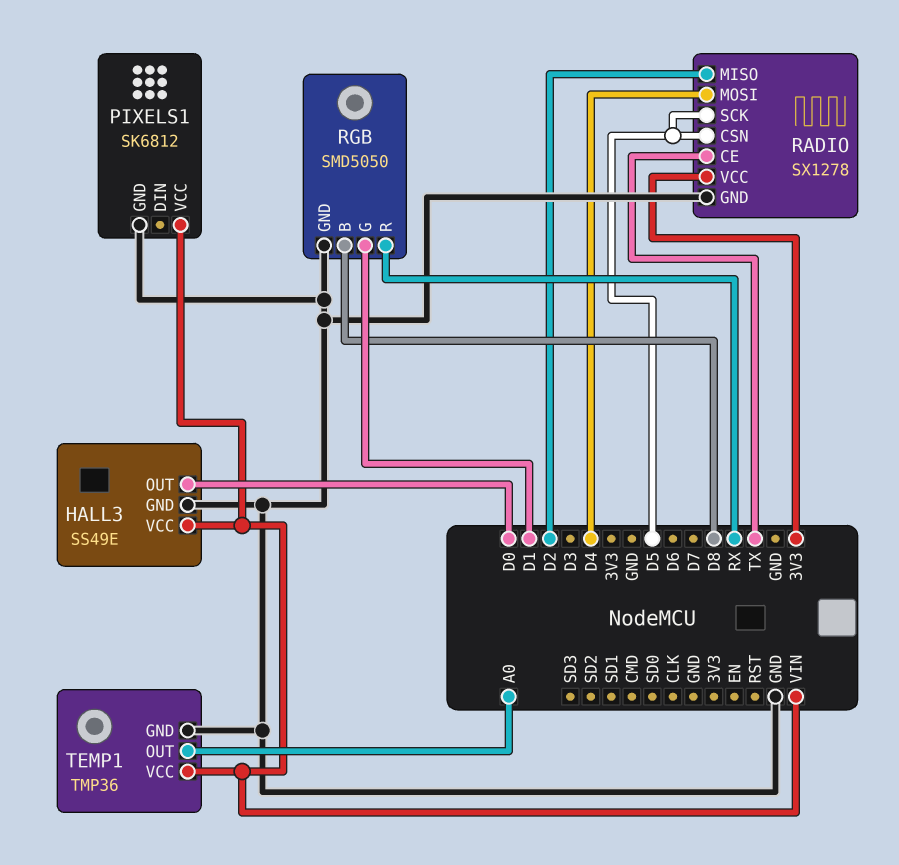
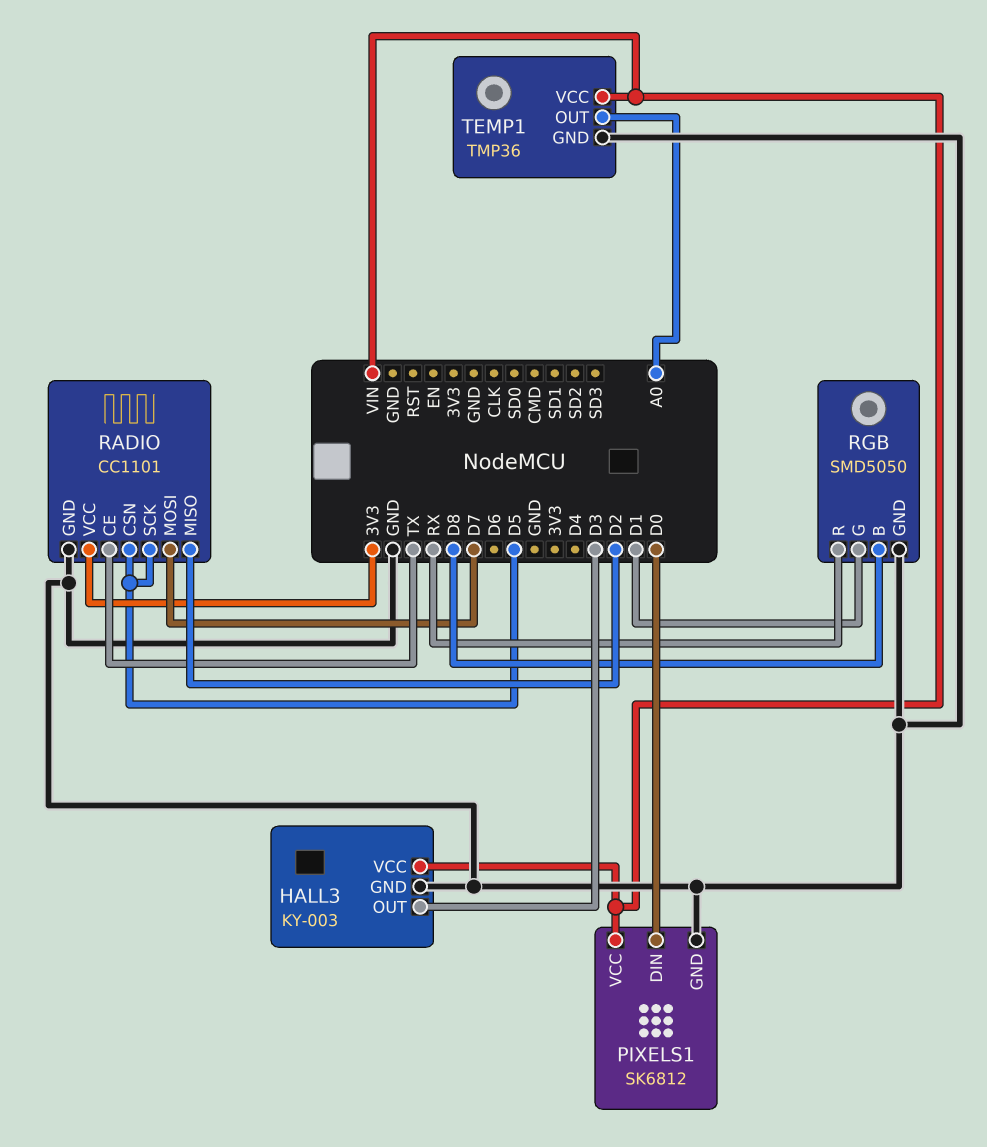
HALL3: SS49E -> KY-003
HALL3 pin OUT: D0 -> D3
PIXELS1 pin DIN: none -> D0
RADIO: SX1278 -> CC1101
RADIO pin MOSI: D4 -> D7

